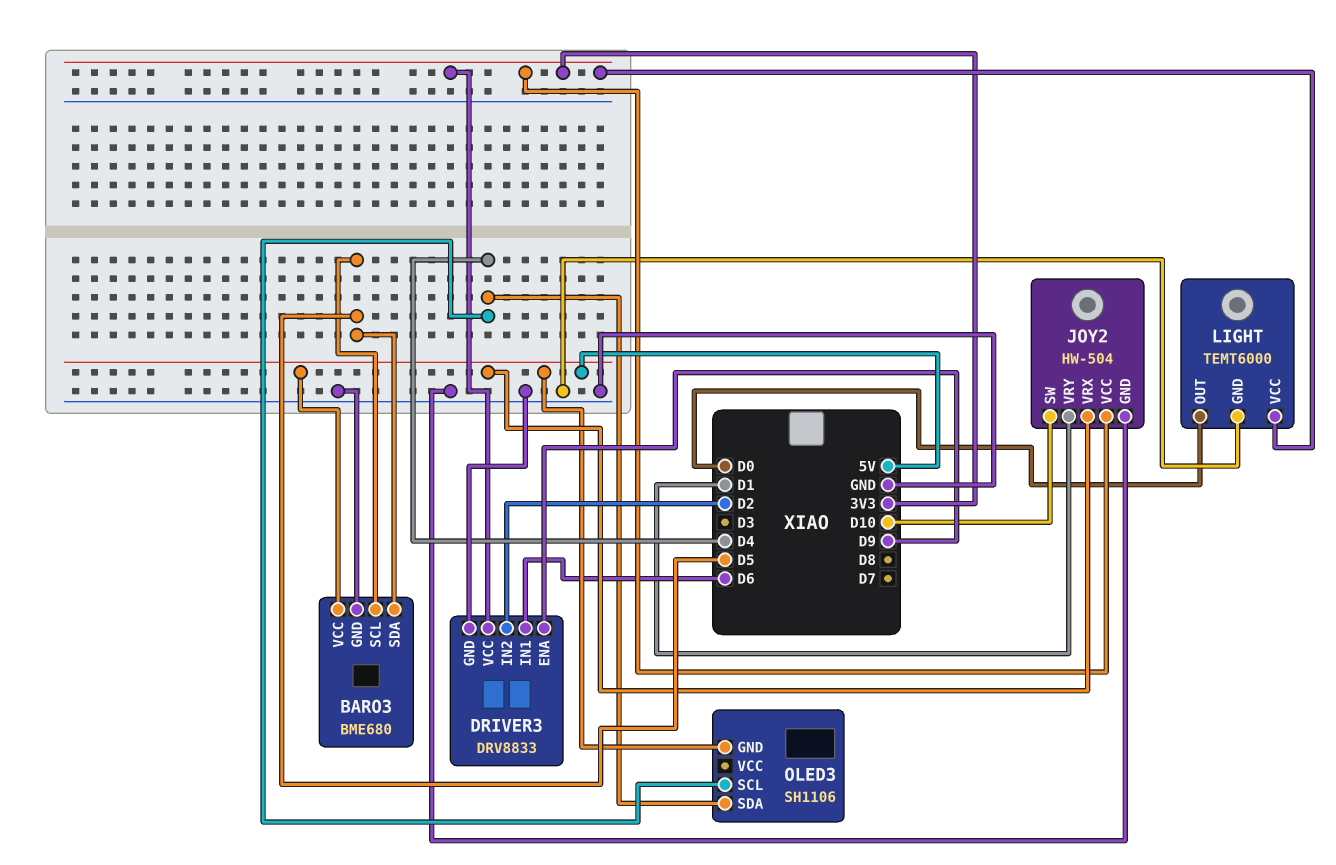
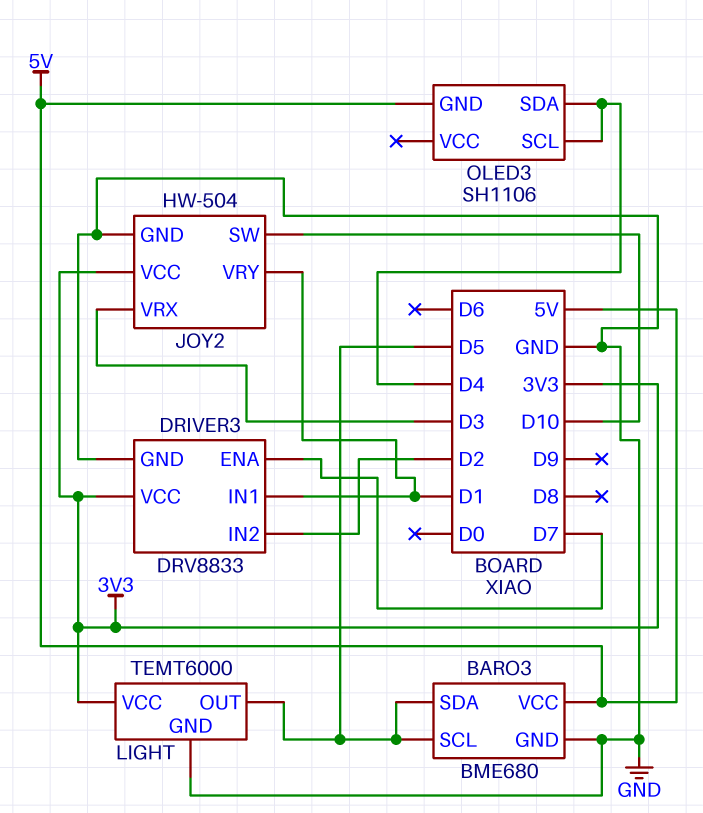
DRIVER3 pin ENA: D9 -> D7
DRIVER3 pin IN1: D6 -> D1
JOY2 pin VRX: 5V -> D3
LIGHT pin OUT: D0 -> D5

